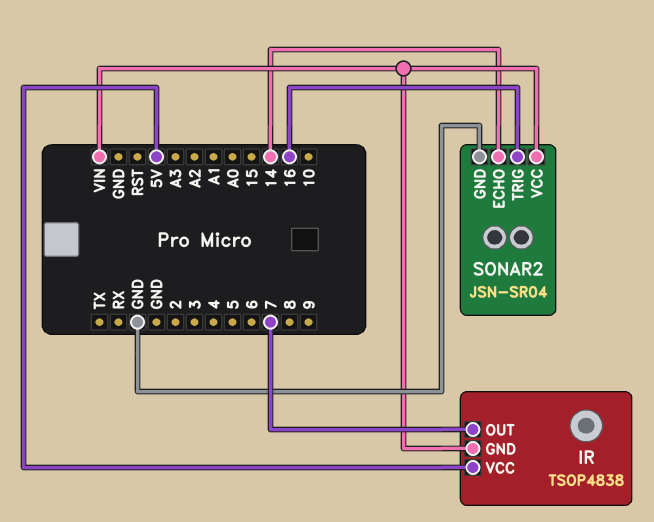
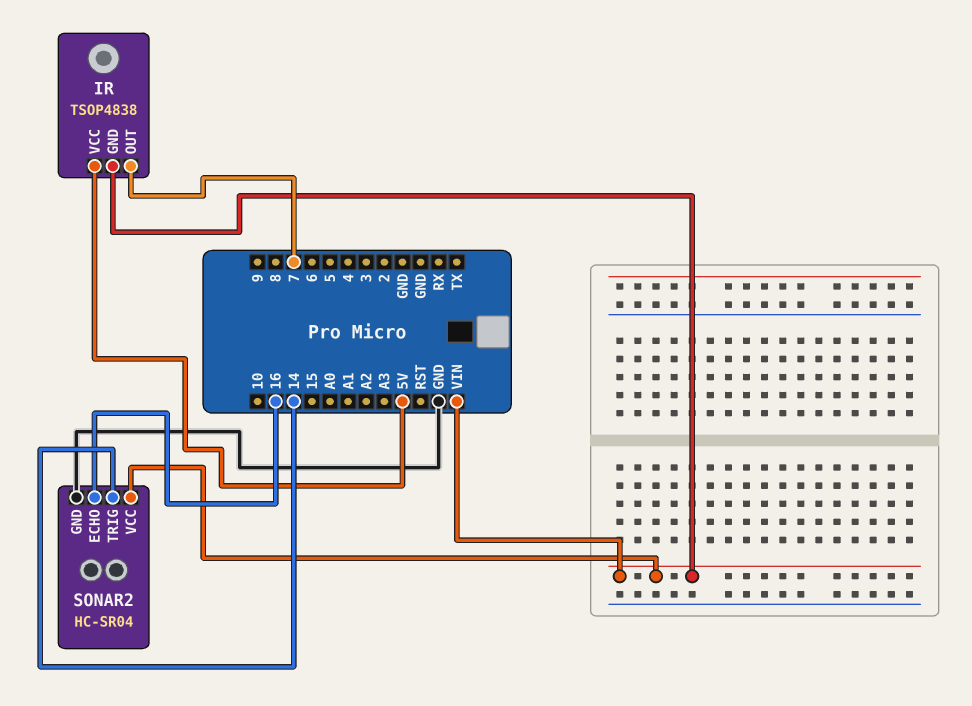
SONAR2: JSN-SR04 -> HC-SR04
SONAR2 pin ECHO: 14 -> 16
SONAR2 pin TRIG: 16 -> 14

